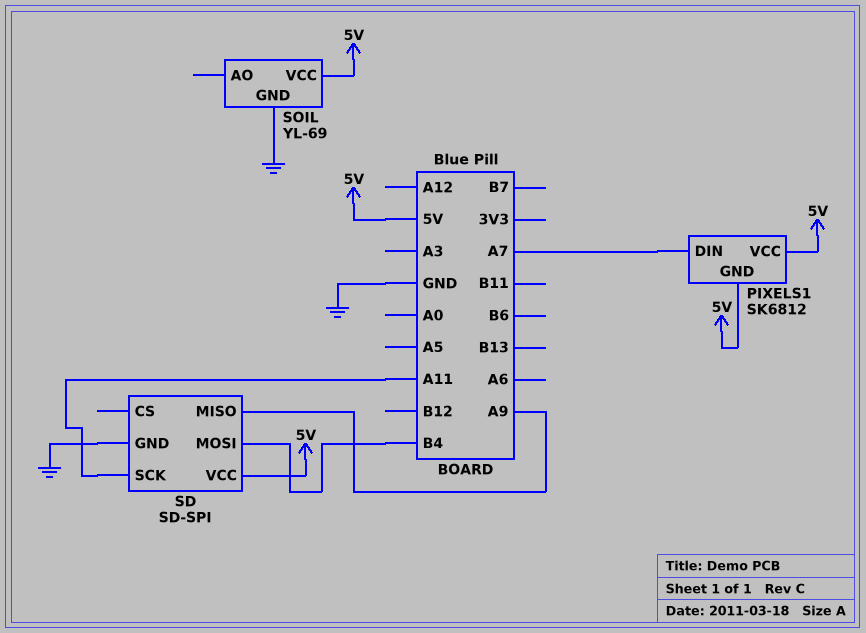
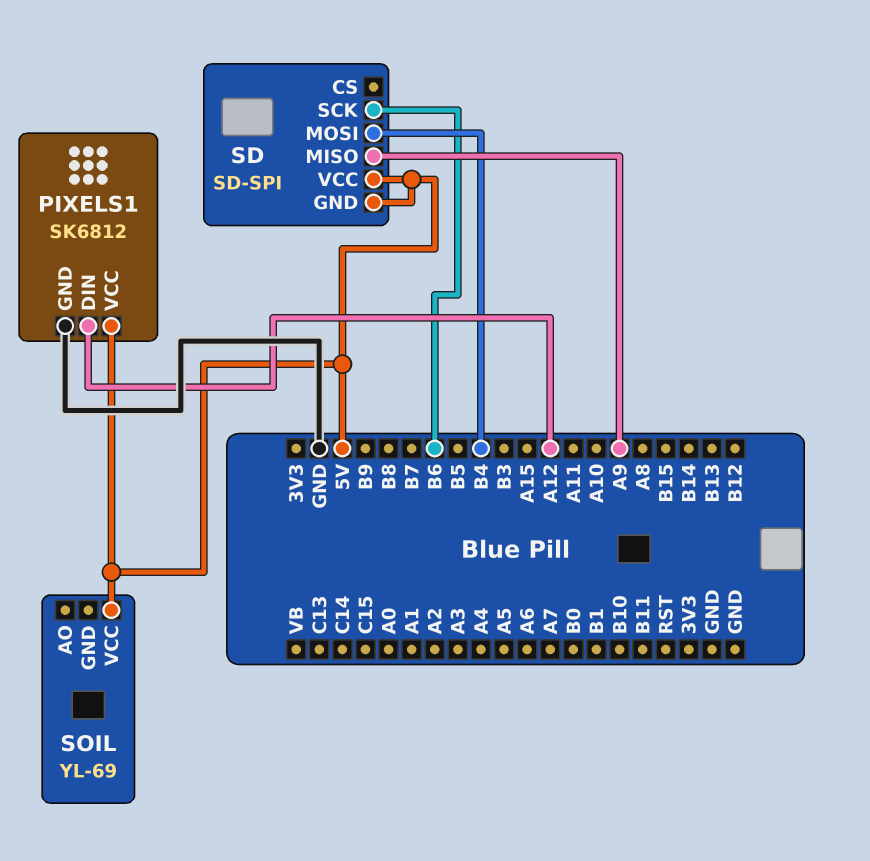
PIXELS1 pin DIN: A7 -> A12
PIXELS1 pin GND: 5V -> GND
SD pin GND: GND -> 5V
SD pin SCK: A11 -> B6
SOIL pin GND: GND -> none

